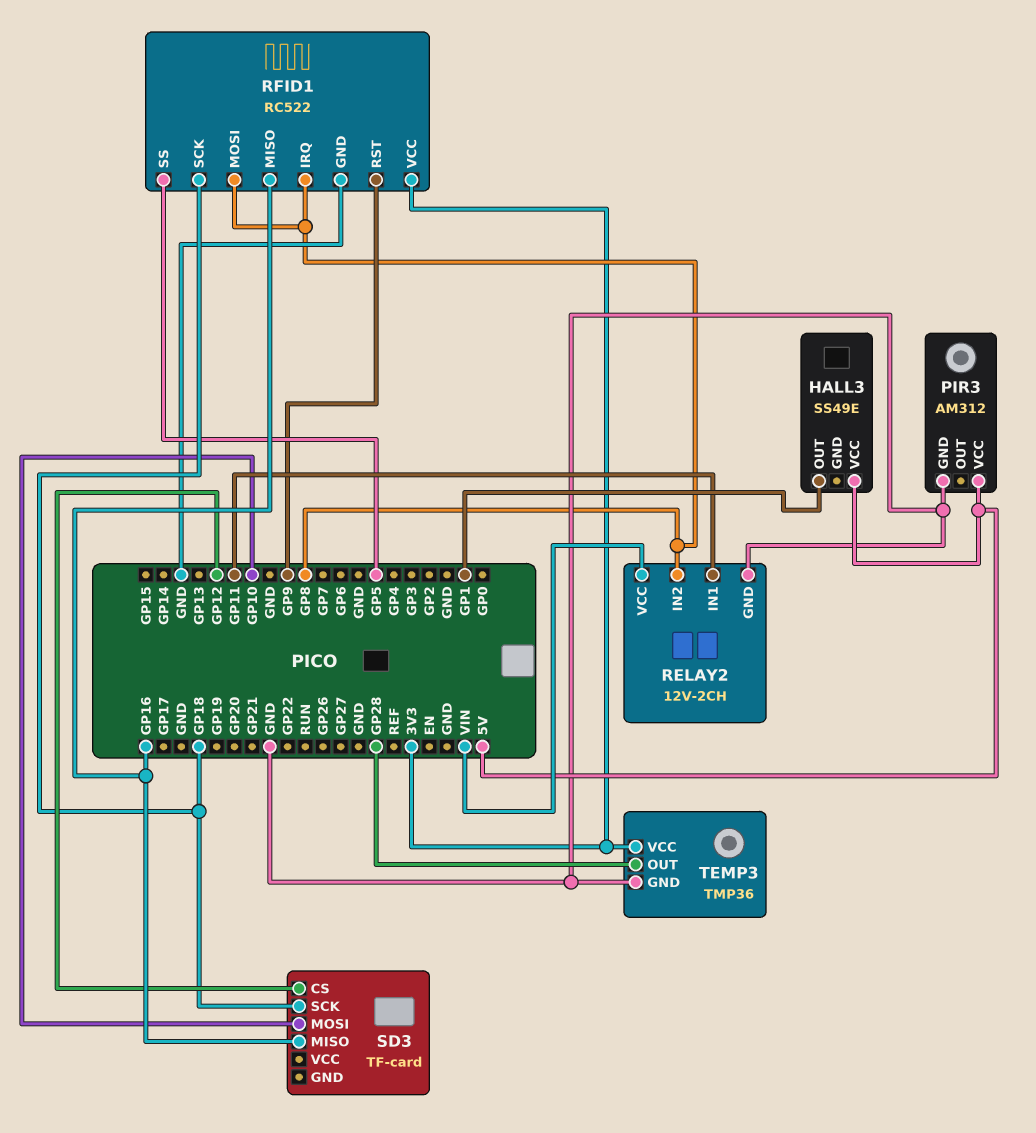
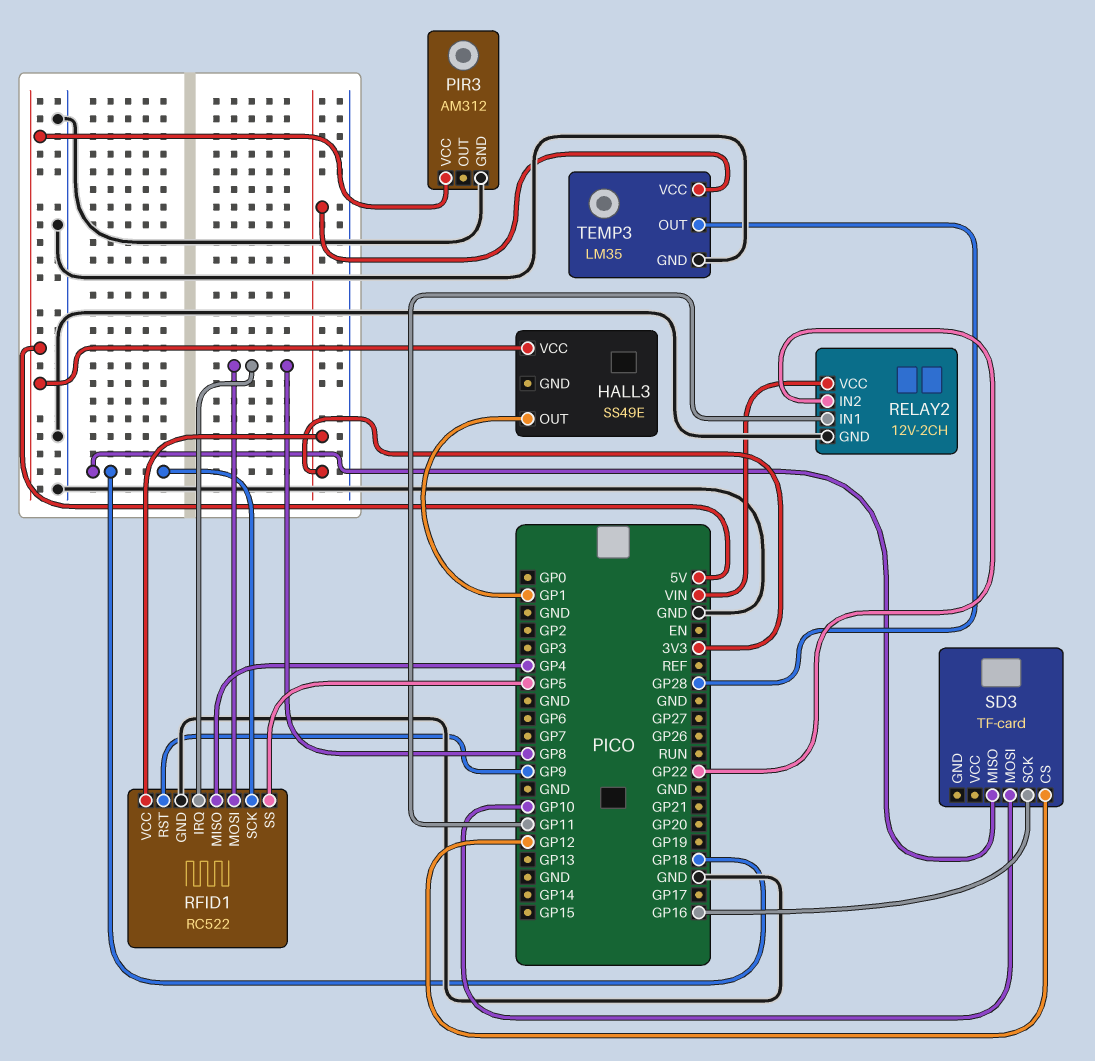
RELAY2 pin IN2: GP8 -> GP22
RFID1 pin MISO: GP16 -> GP4
SD3 pin MISO: GP16 -> GP18
SD3 pin SCK: GP18 -> GP16
TEMP3: TMP36 -> LM35

